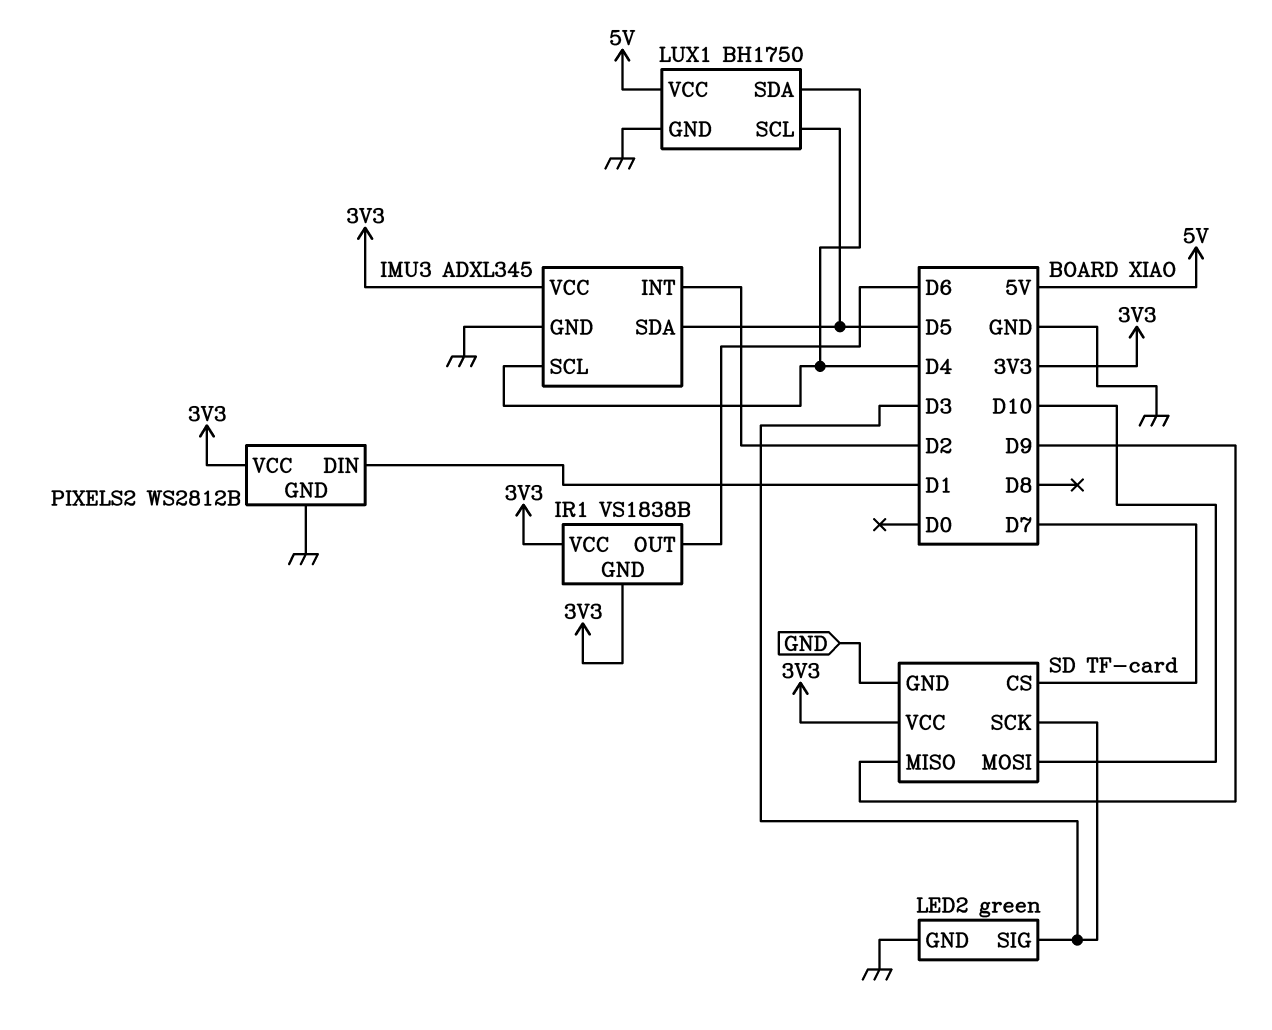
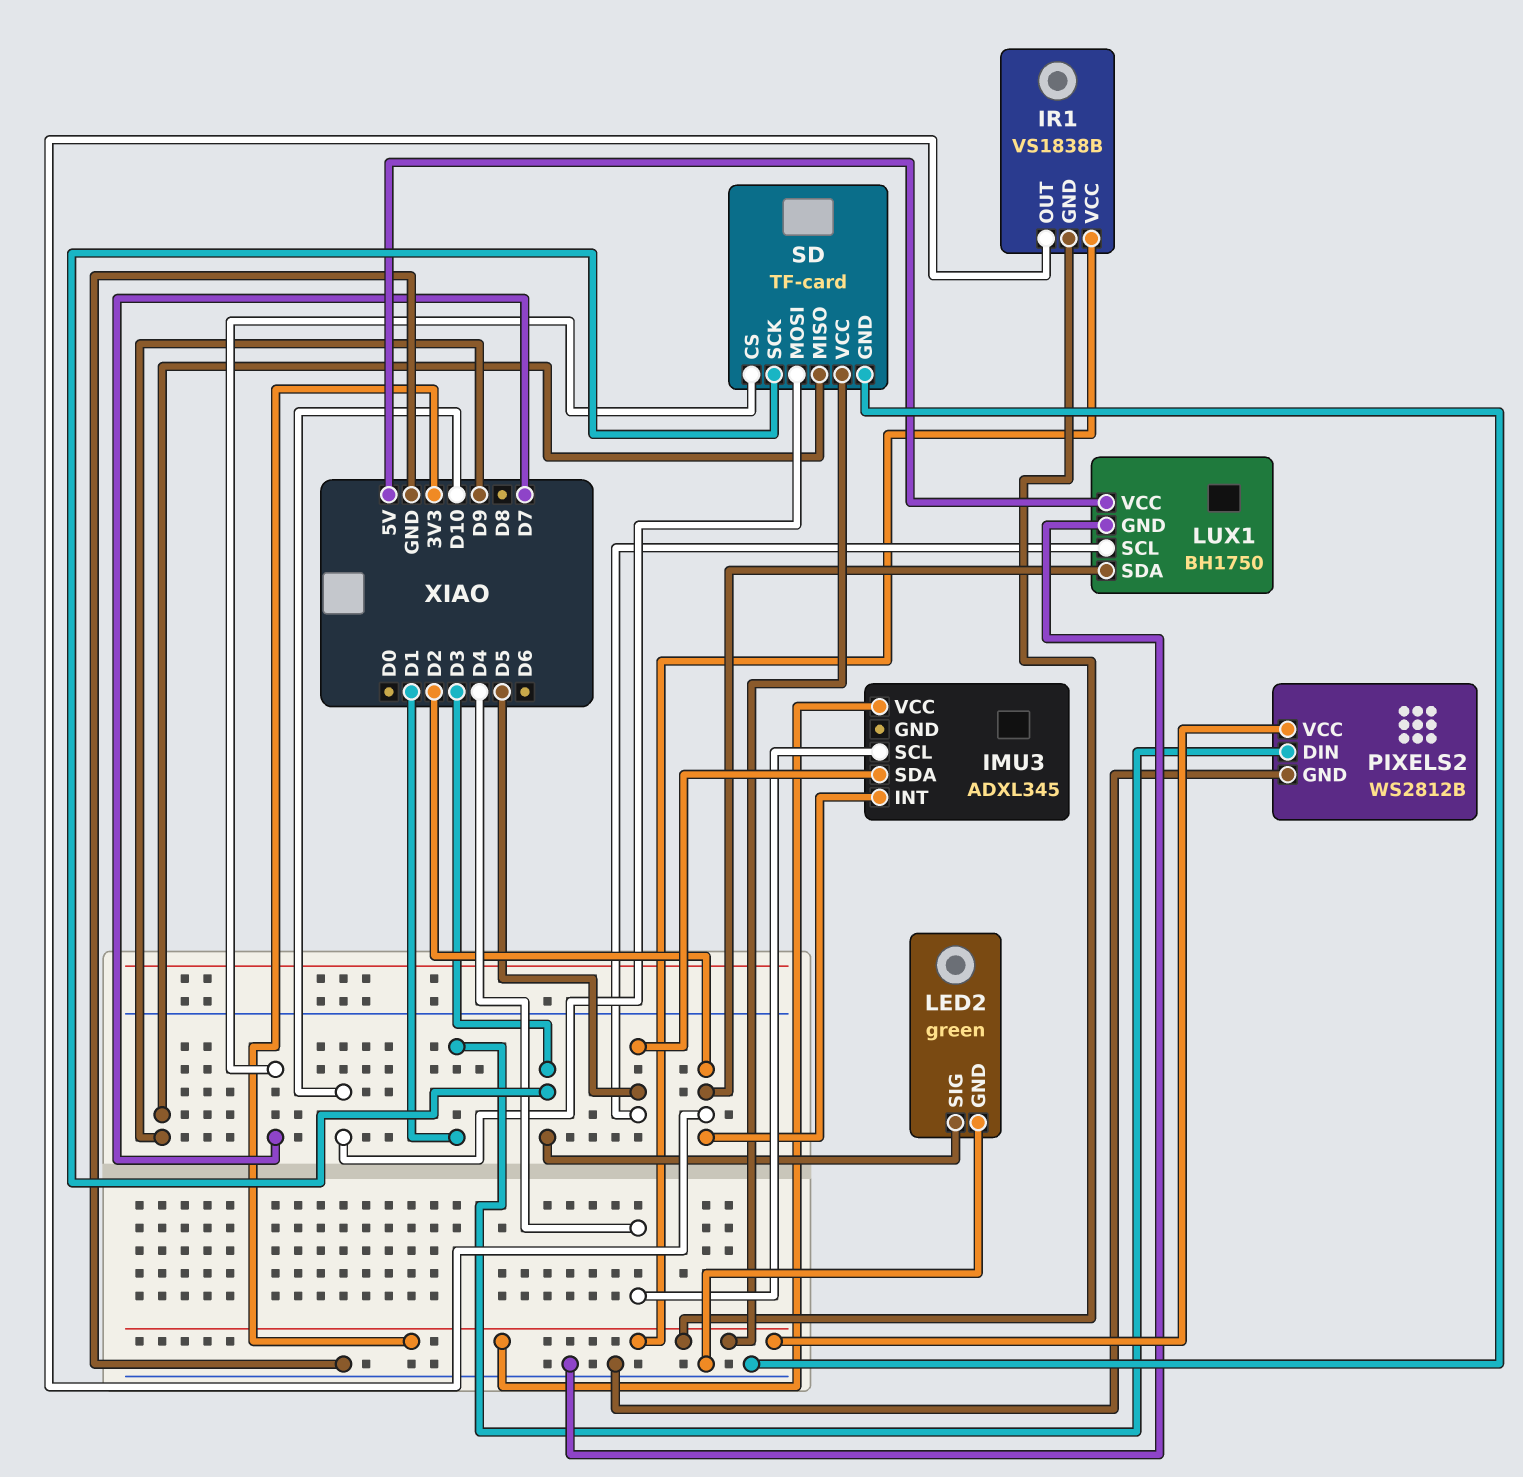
IMU3 pin GND: GND -> none
IR1 pin OUT: D6 -> D2
LUX1 pin SDA: D4 -> D2

